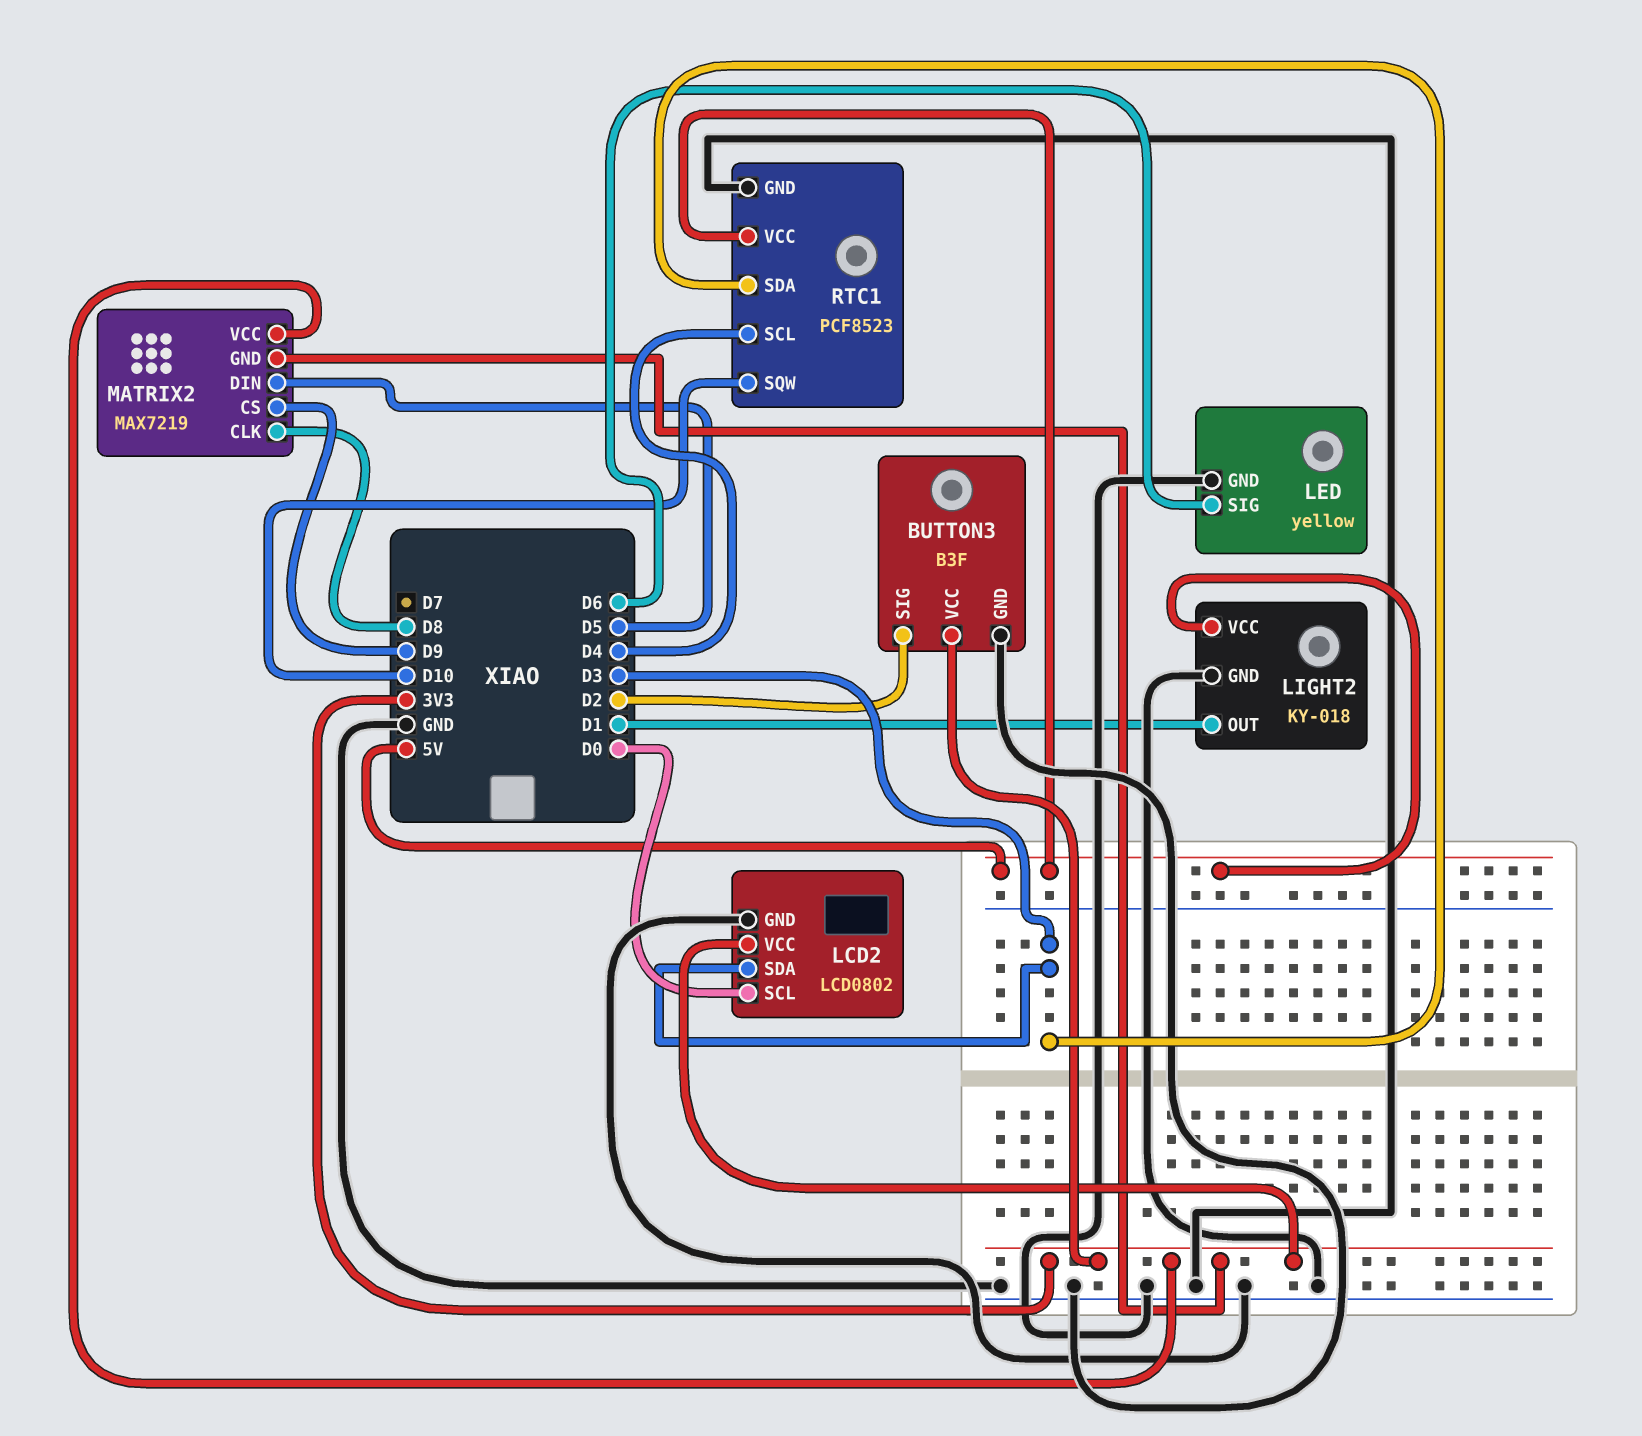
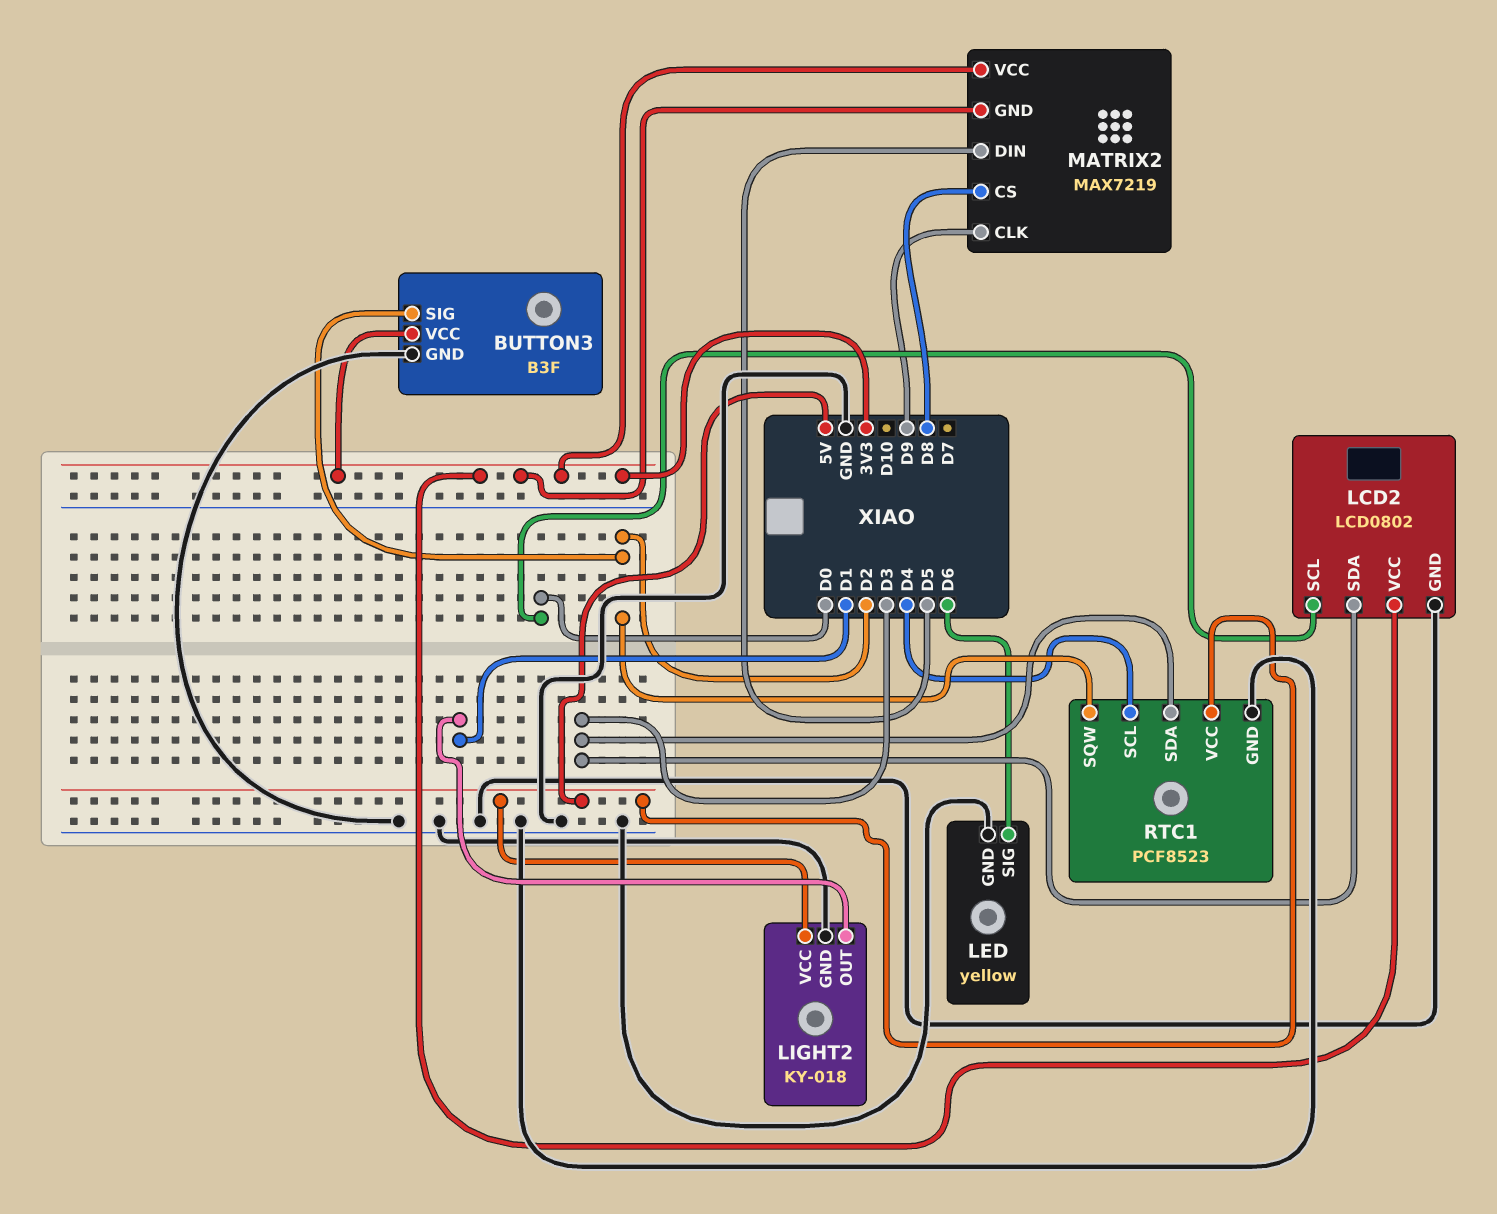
MATRIX2 pin CLK: D8 -> D9
MATRIX2 pin CS: D9 -> D8
RTC1 pin SQW: D10 -> D2

